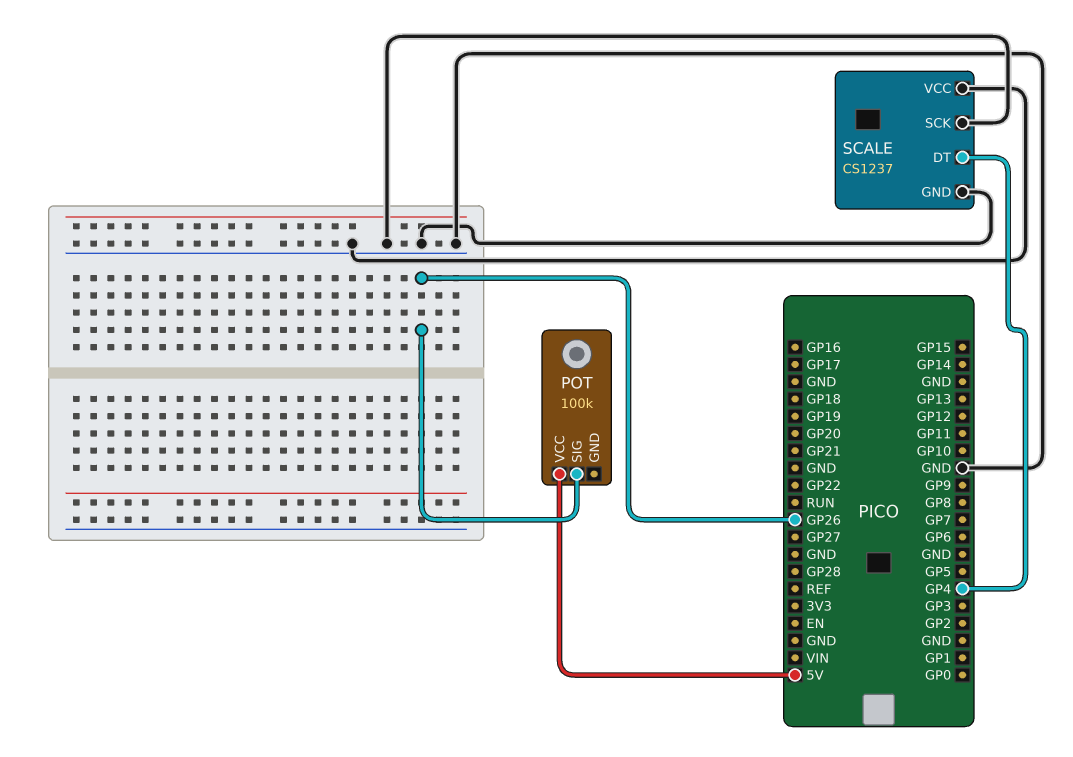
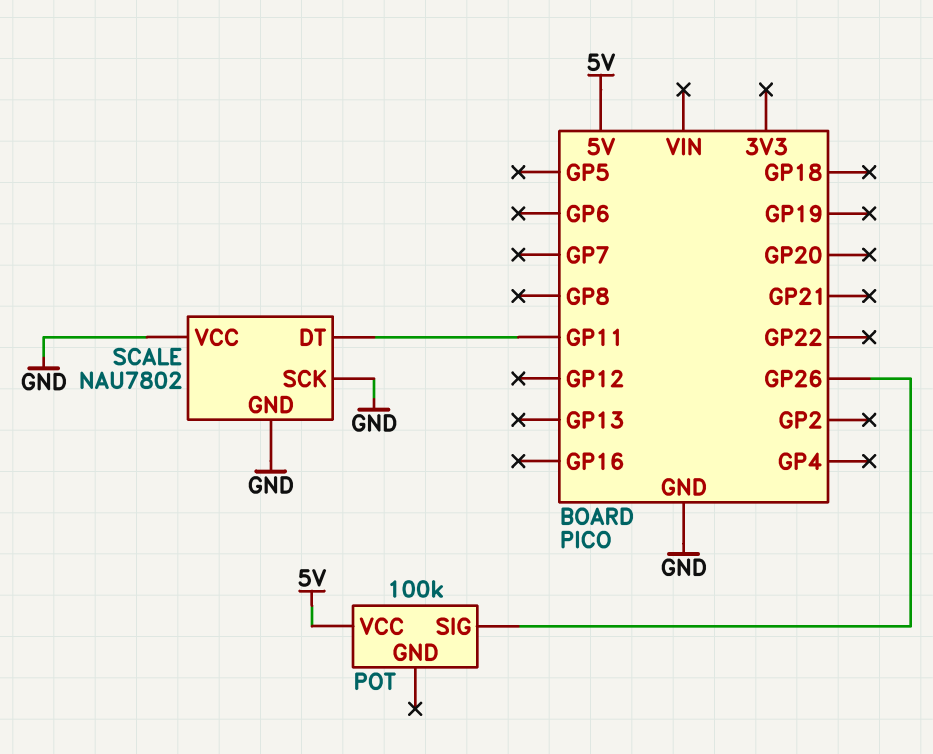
SCALE: CS1237 -> NAU7802
SCALE pin DT: GP4 -> GP11

